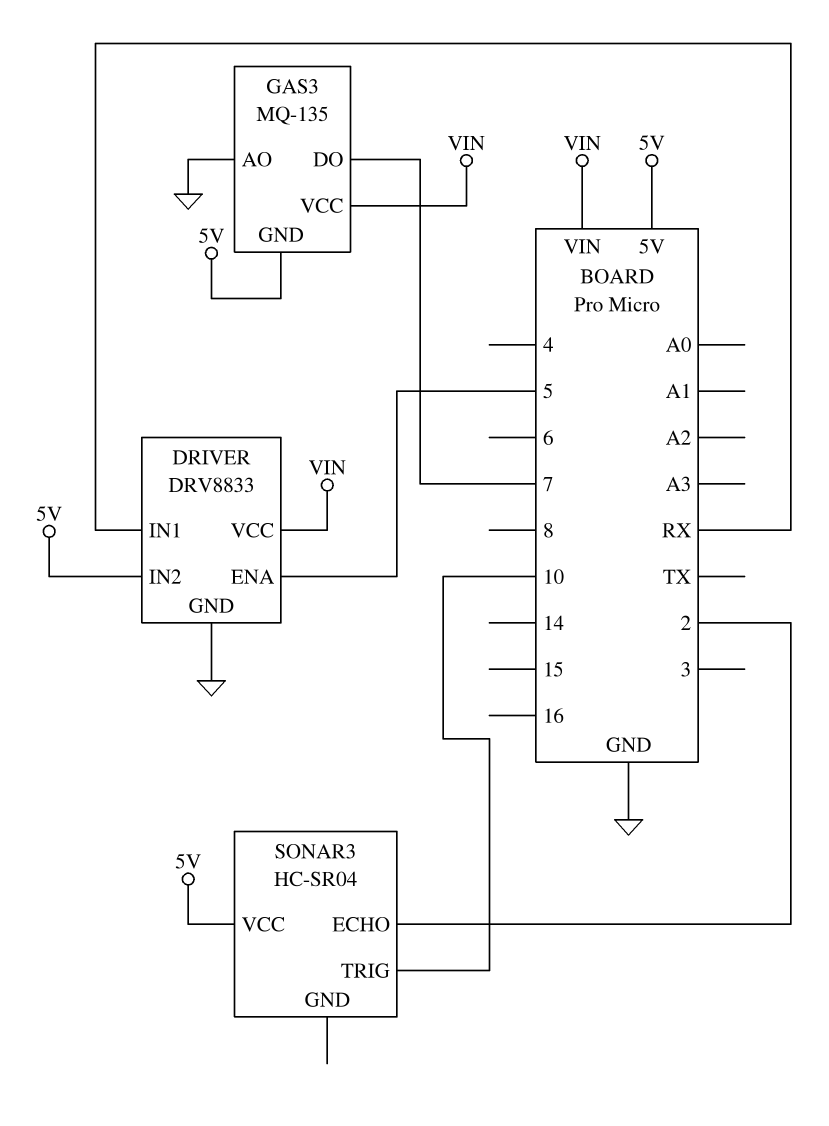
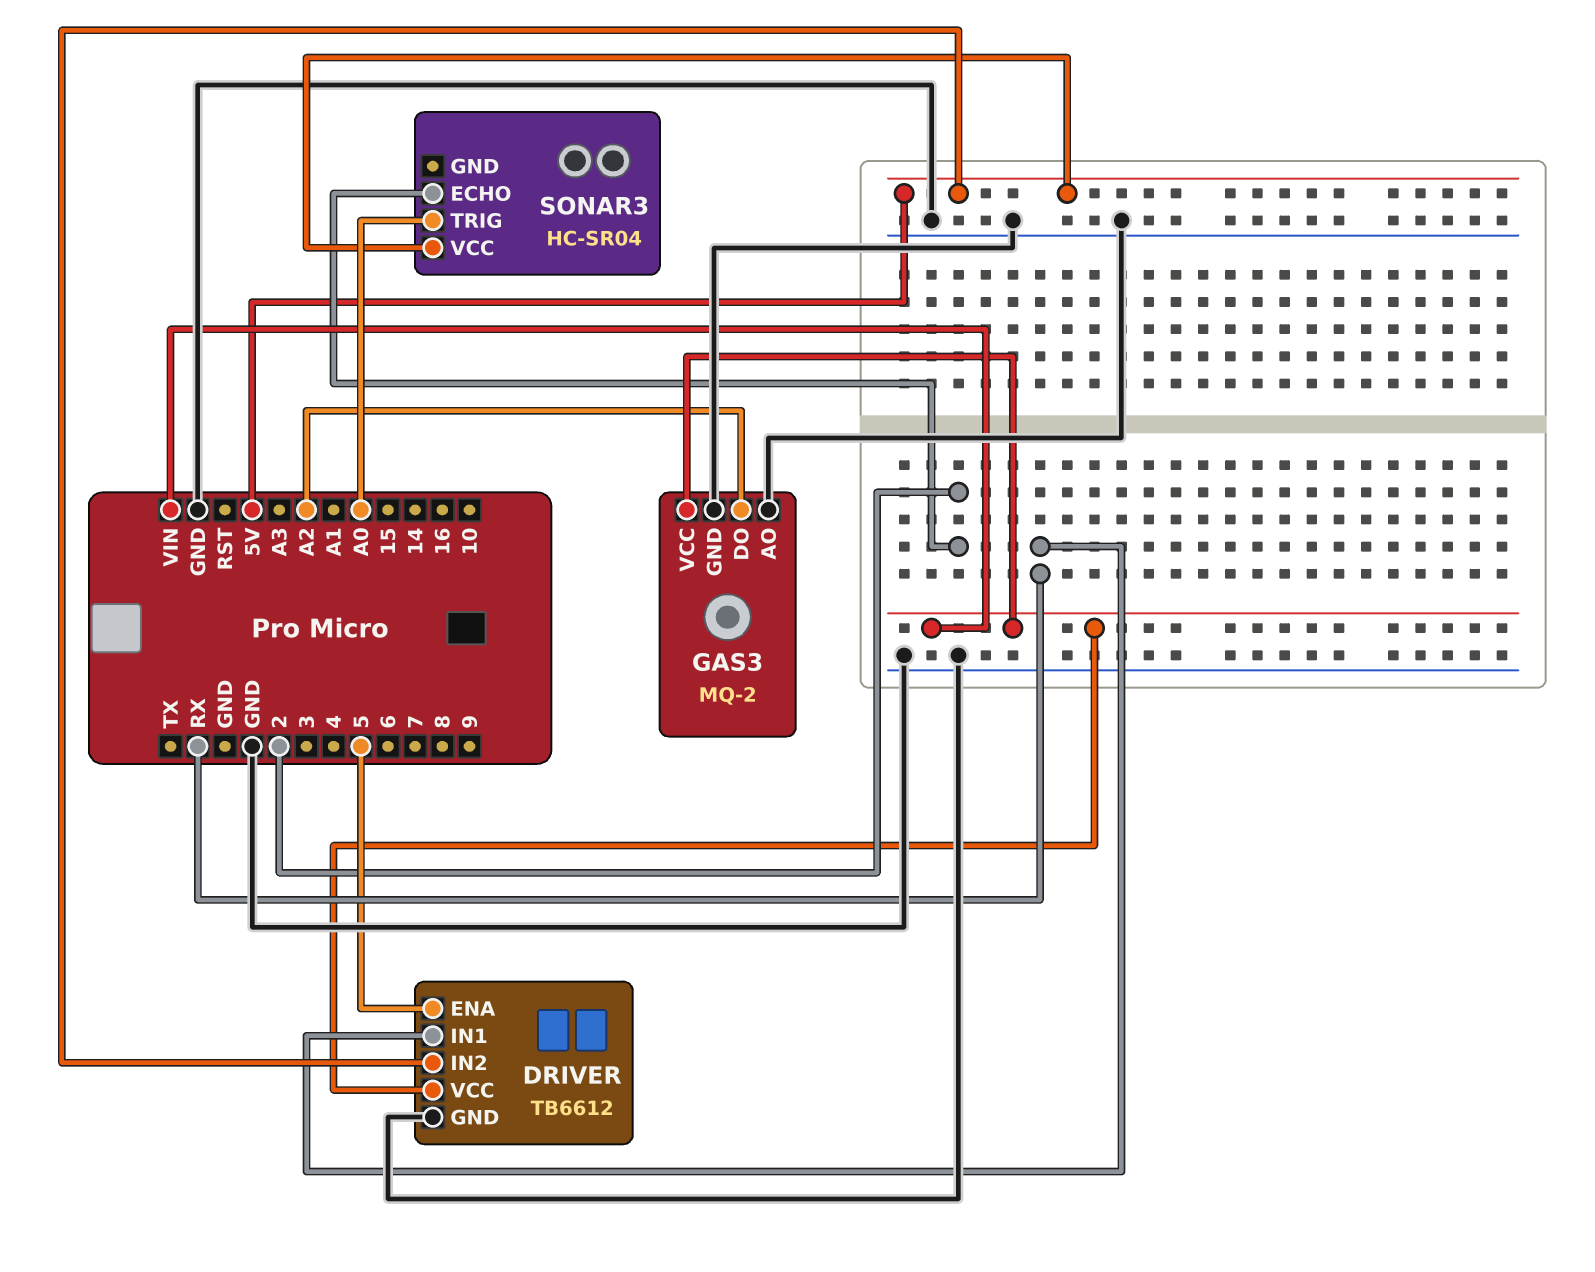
DRIVER: DRV8833 -> TB6612
GAS3: MQ-135 -> MQ-2
GAS3 pin DO: 7 -> A2
GAS3 pin GND: 5V -> GND
SONAR3 pin TRIG: 10 -> A0

